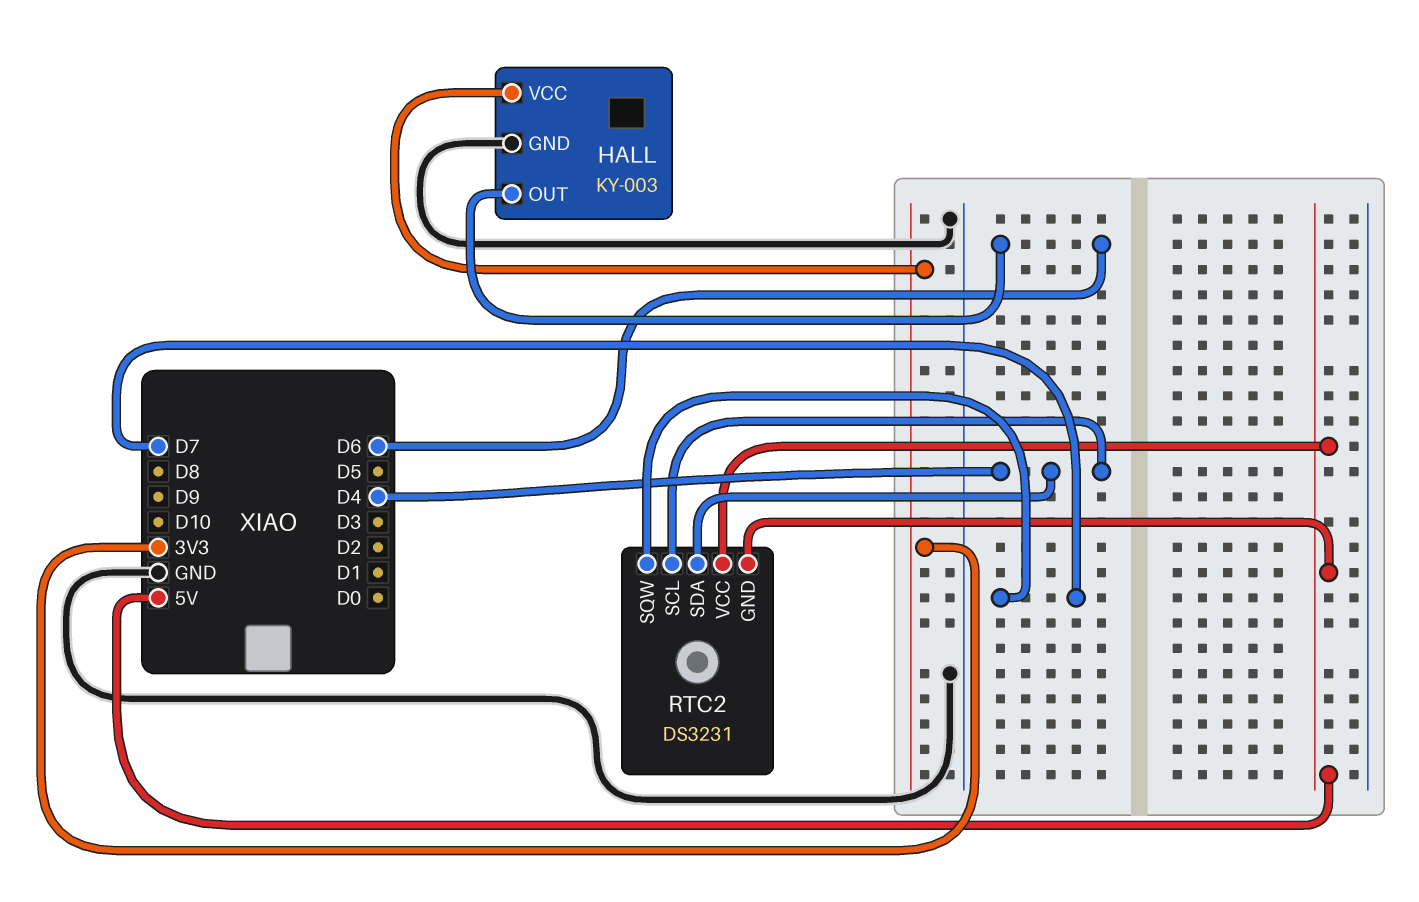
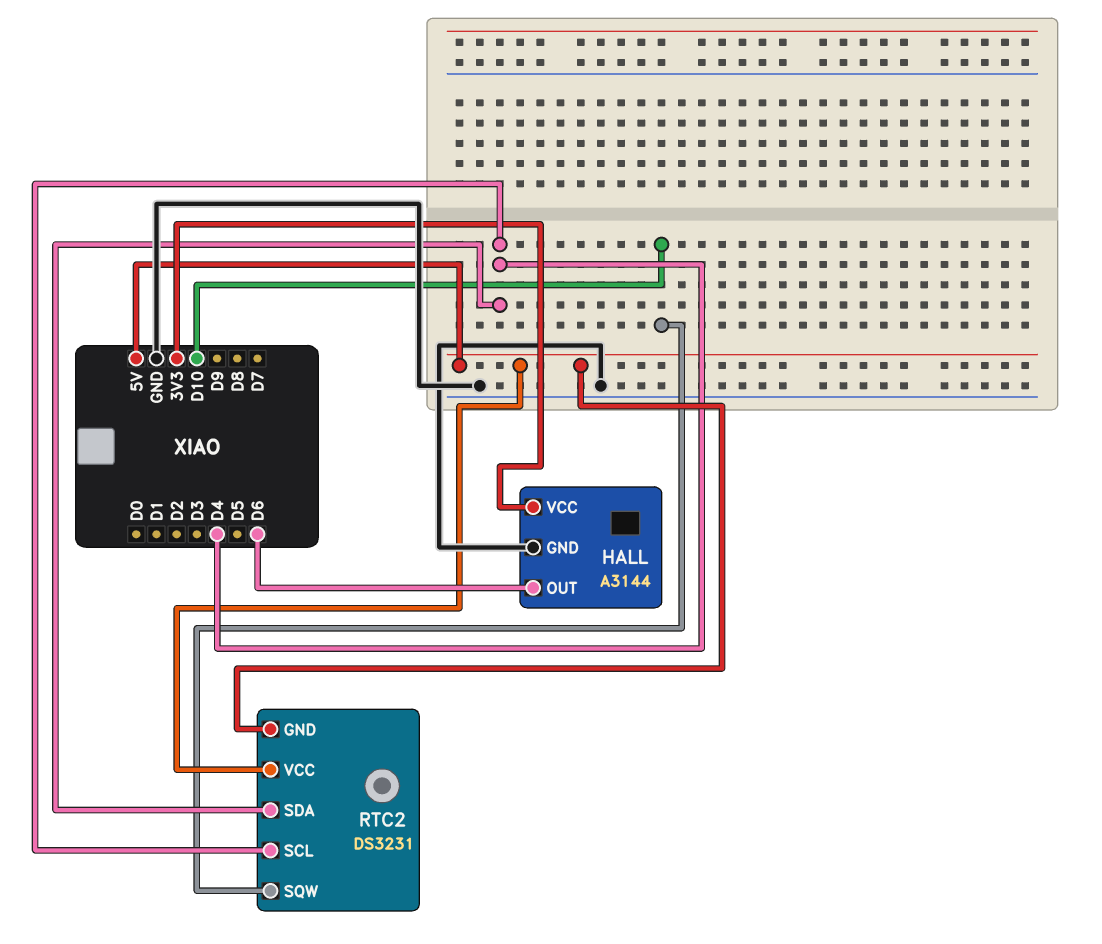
HALL: KY-003 -> A3144
RTC2 pin SQW: D7 -> D10

